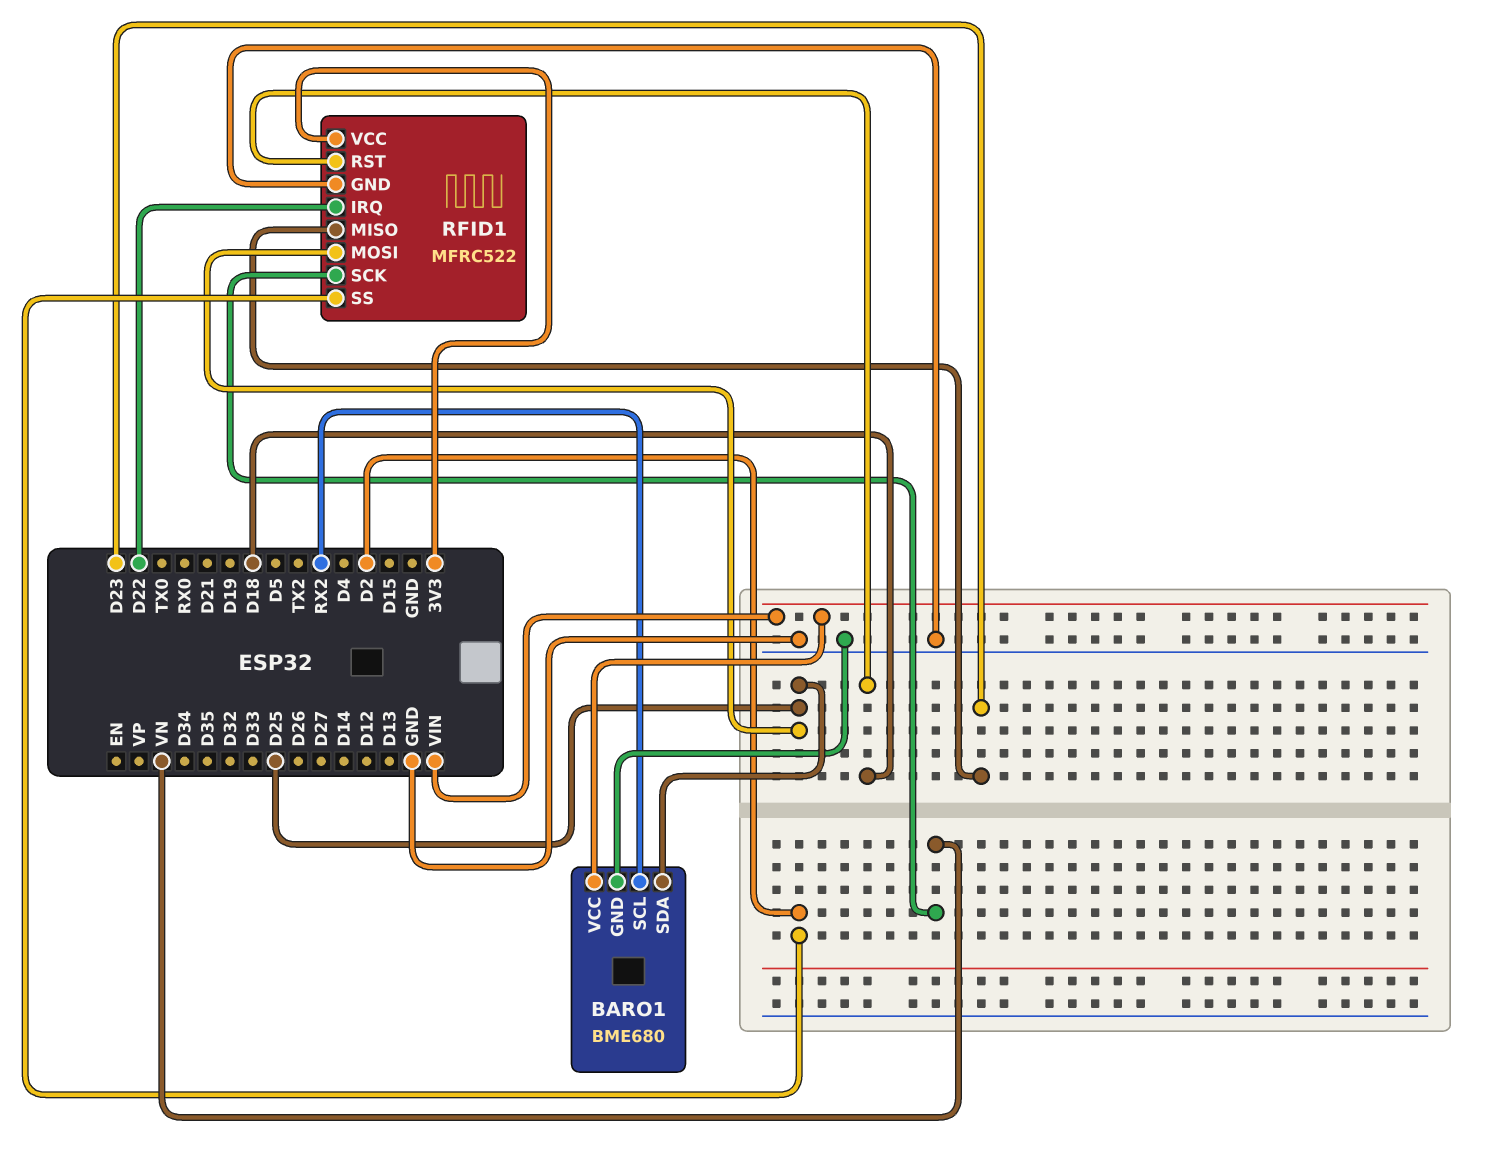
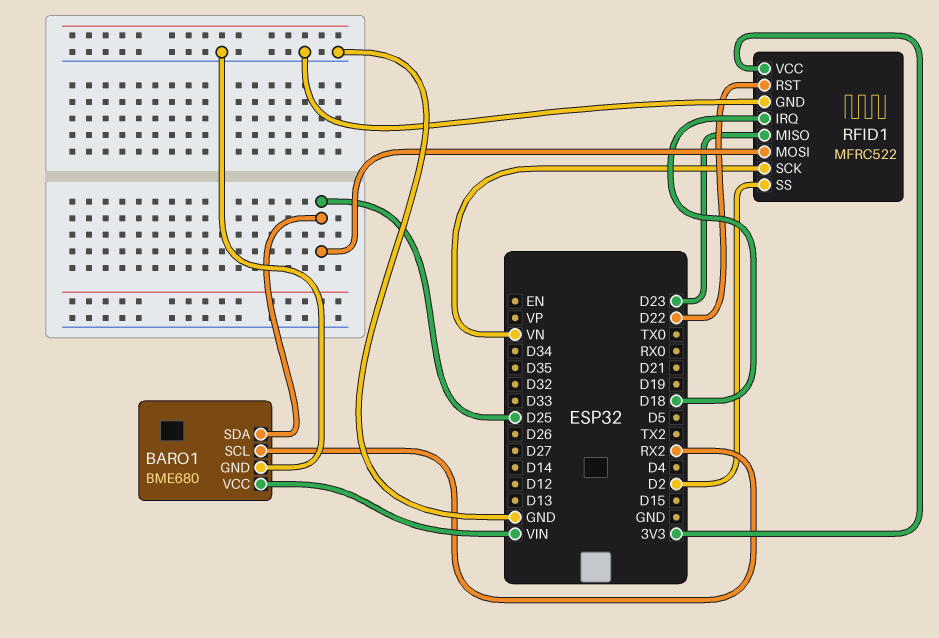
RFID1 pin IRQ: D22 -> D18
RFID1 pin RST: D18 -> D22

